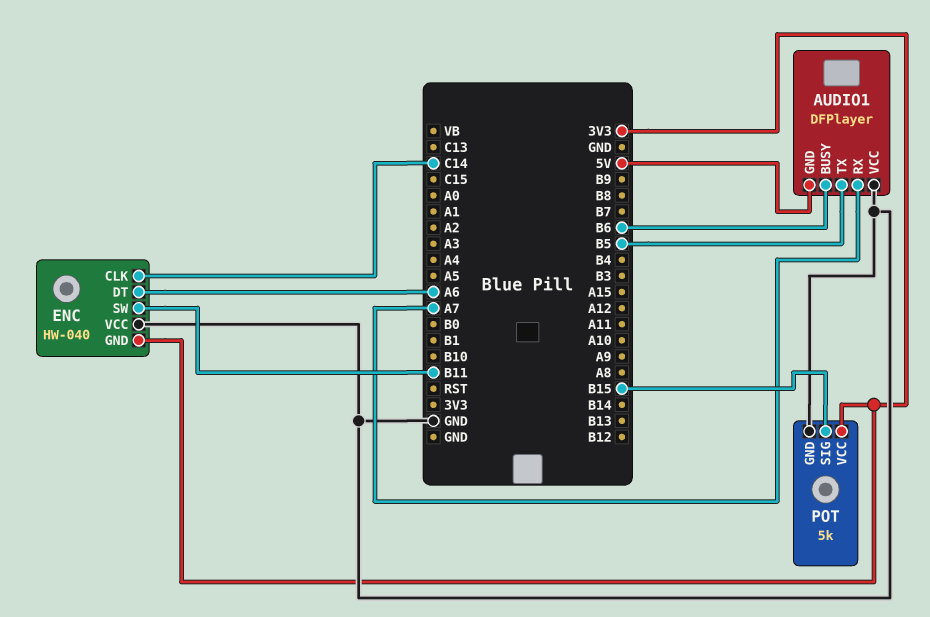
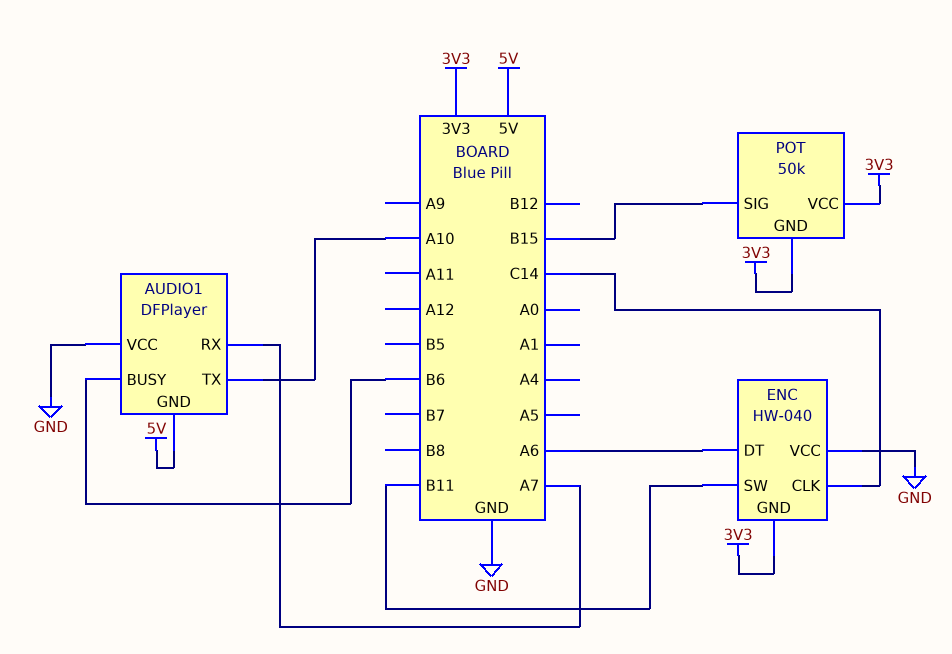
AUDIO1 pin TX: B5 -> A10
POT: 5k -> 50k
POT pin GND: GND -> 3V3

